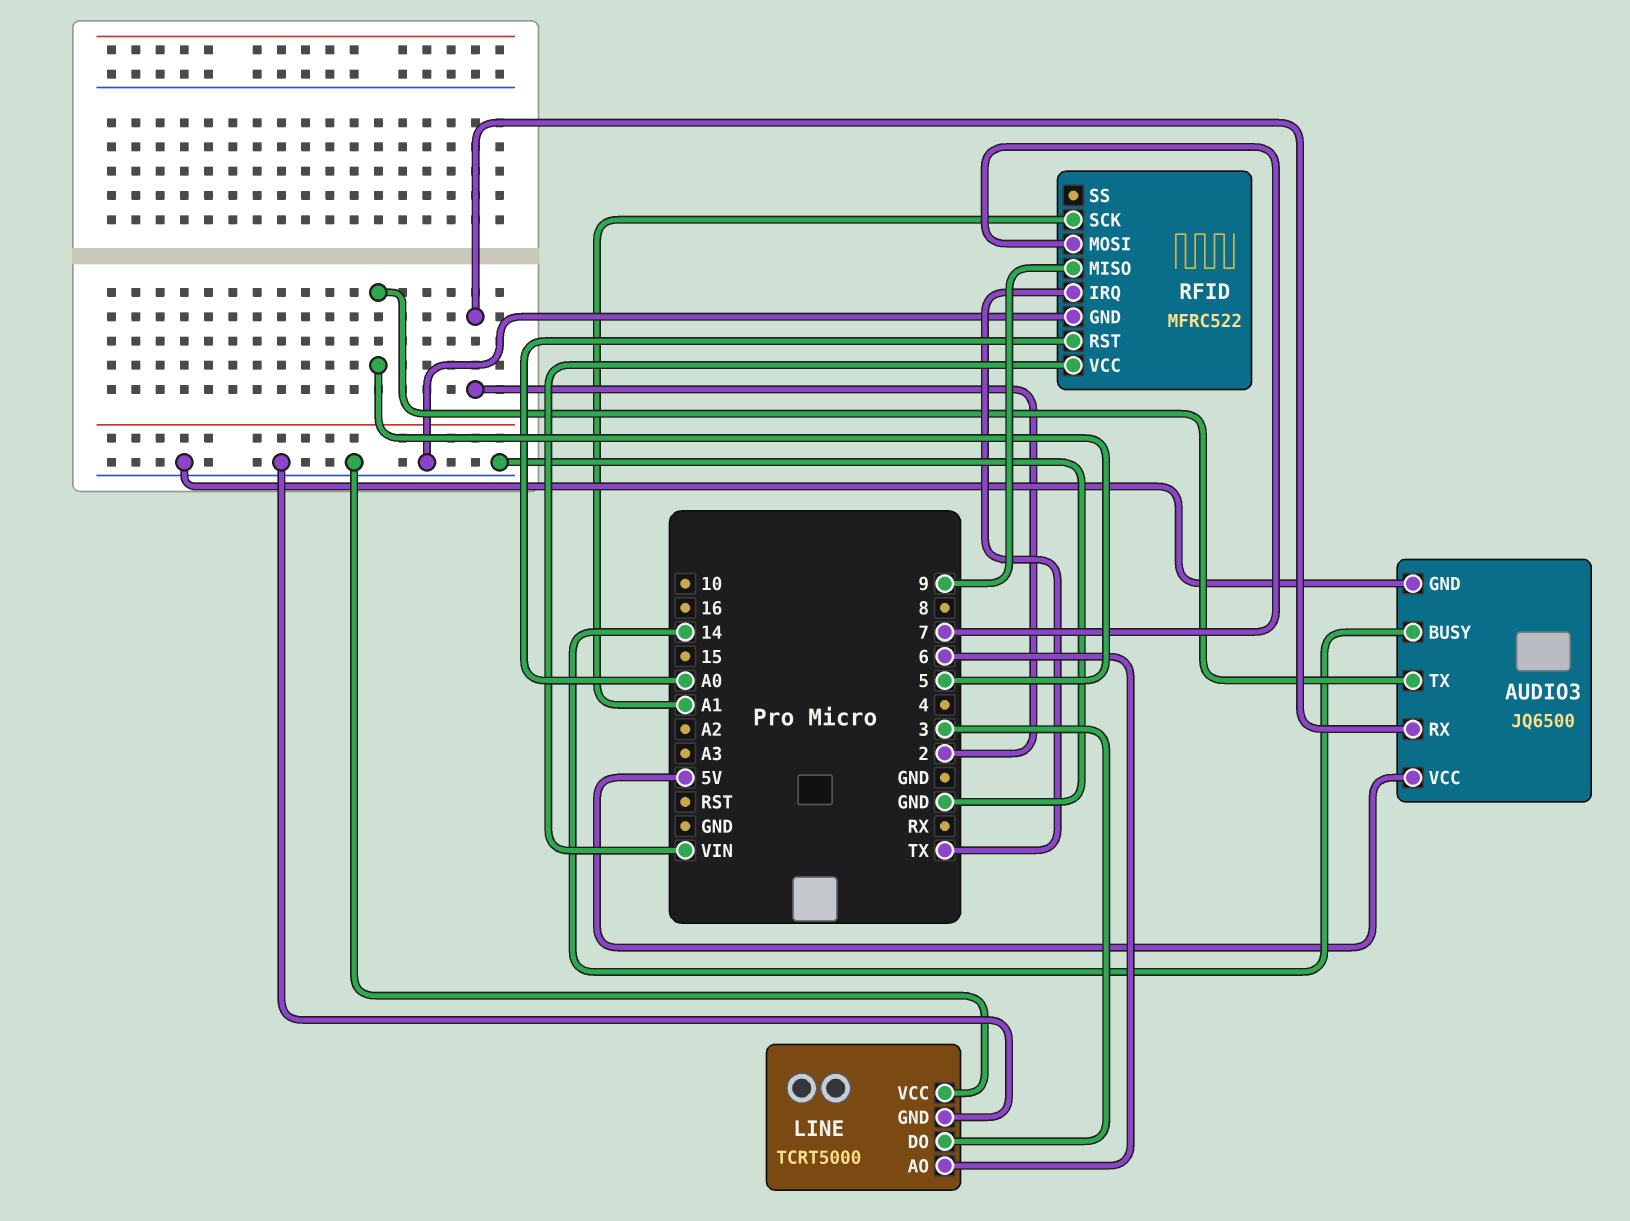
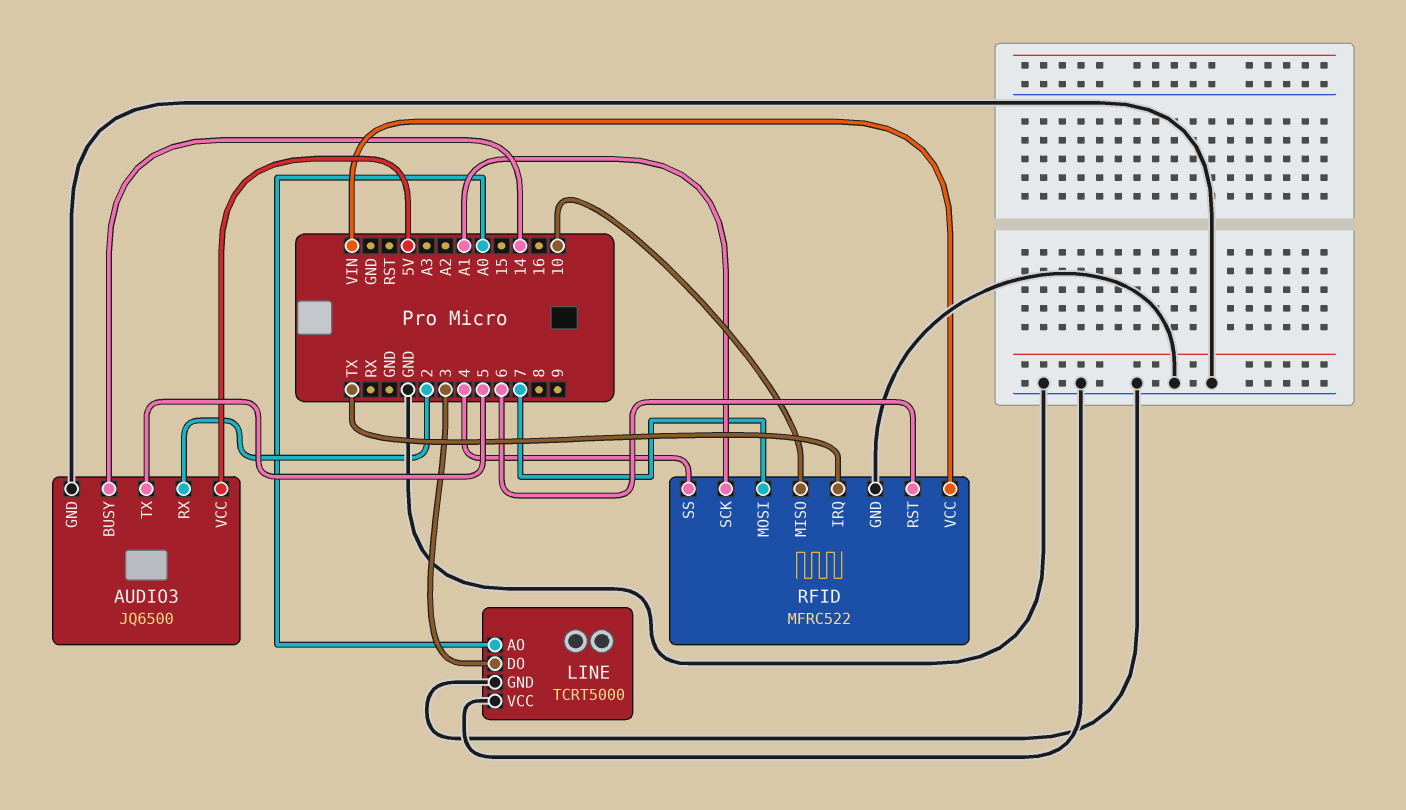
LINE pin AO: 6 -> A0
RFID pin MISO: 9 -> 10
RFID pin RST: A0 -> 6
RFID pin SS: none -> 4

